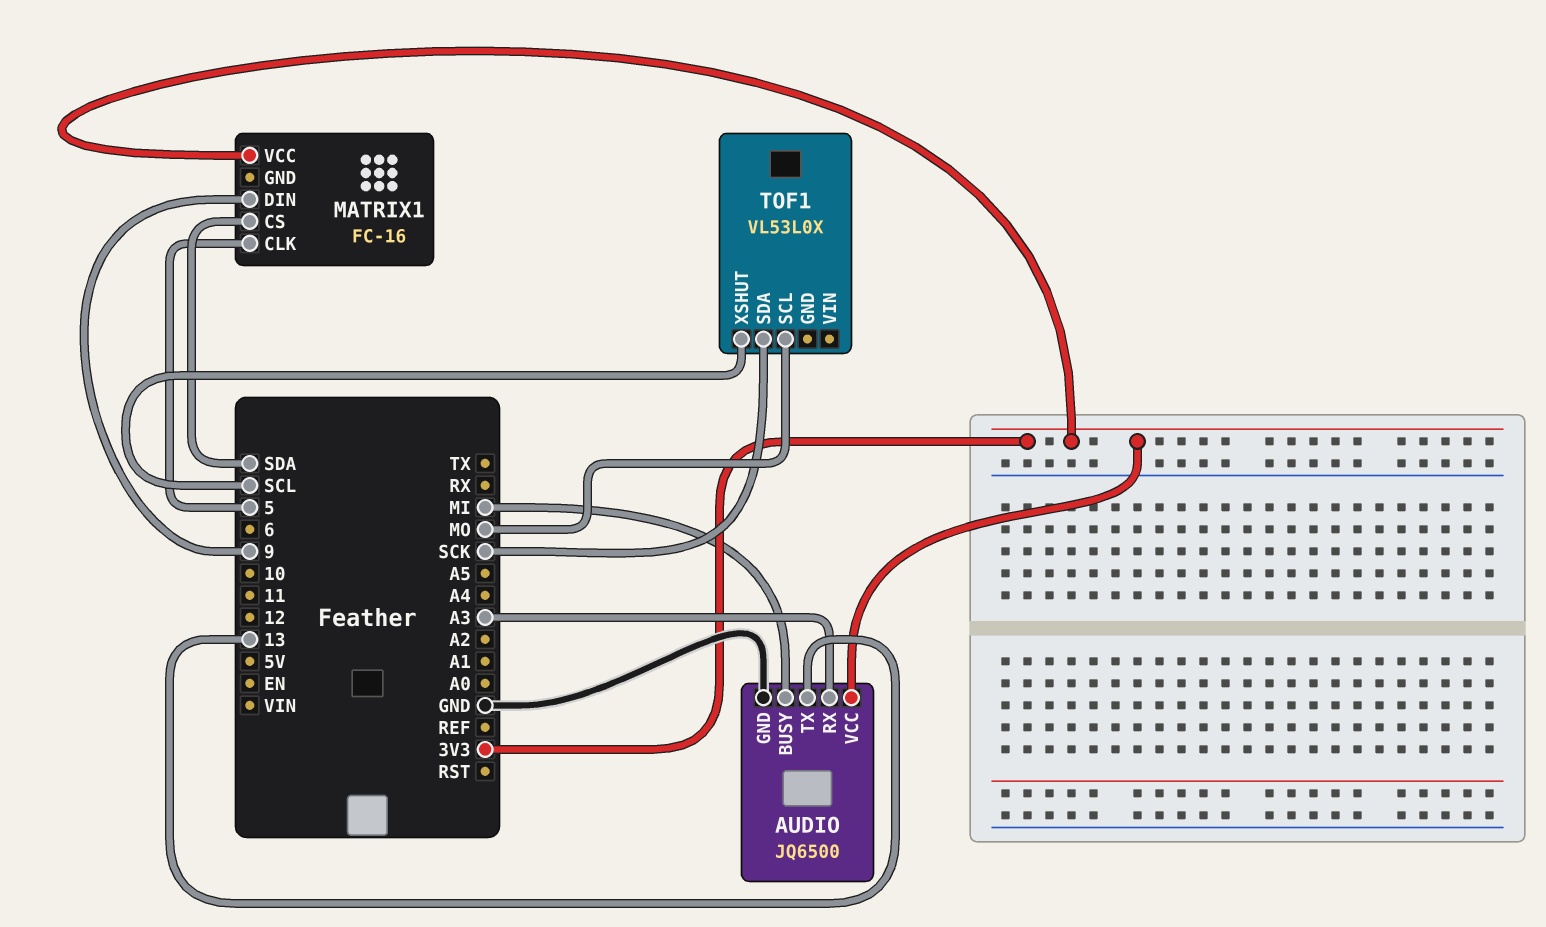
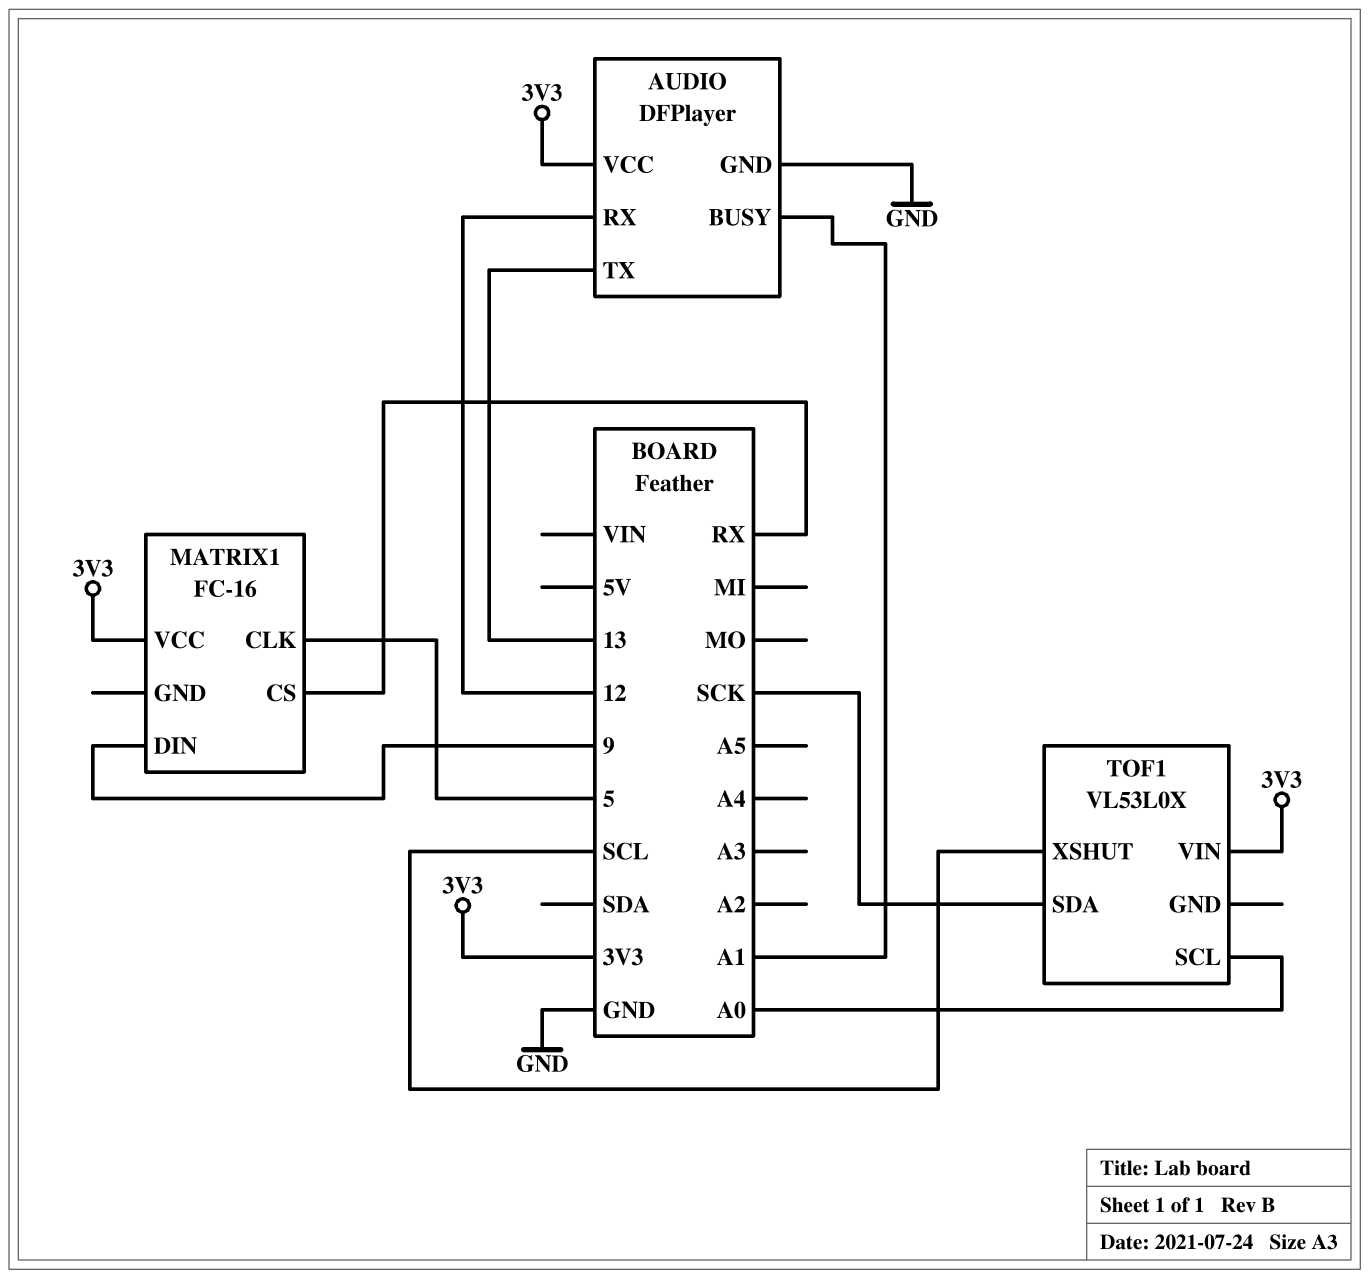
AUDIO: JQ6500 -> DFPlayer
AUDIO pin BUSY: MI -> A1
AUDIO pin RX: A3 -> 12
MATRIX1 pin CS: SDA -> RX
TOF1 pin SCL: MO -> A0
TOF1 pin VIN: none -> 3V3

